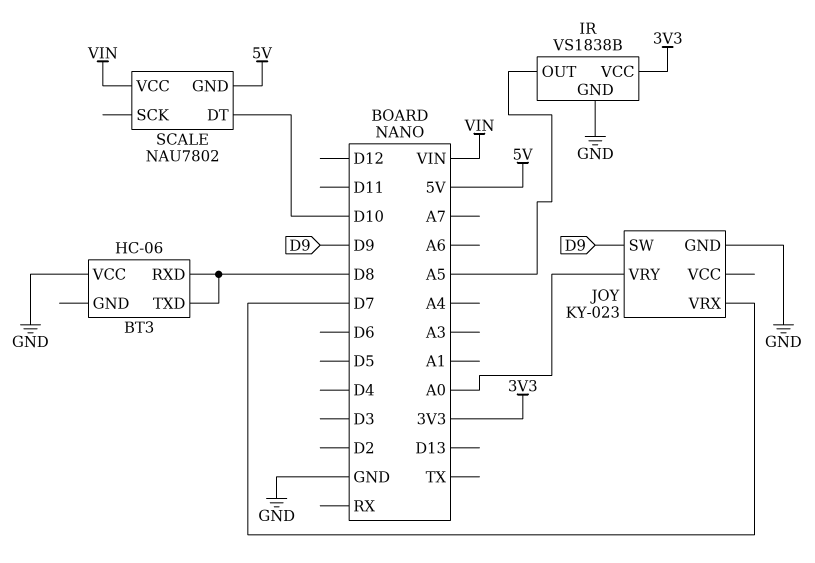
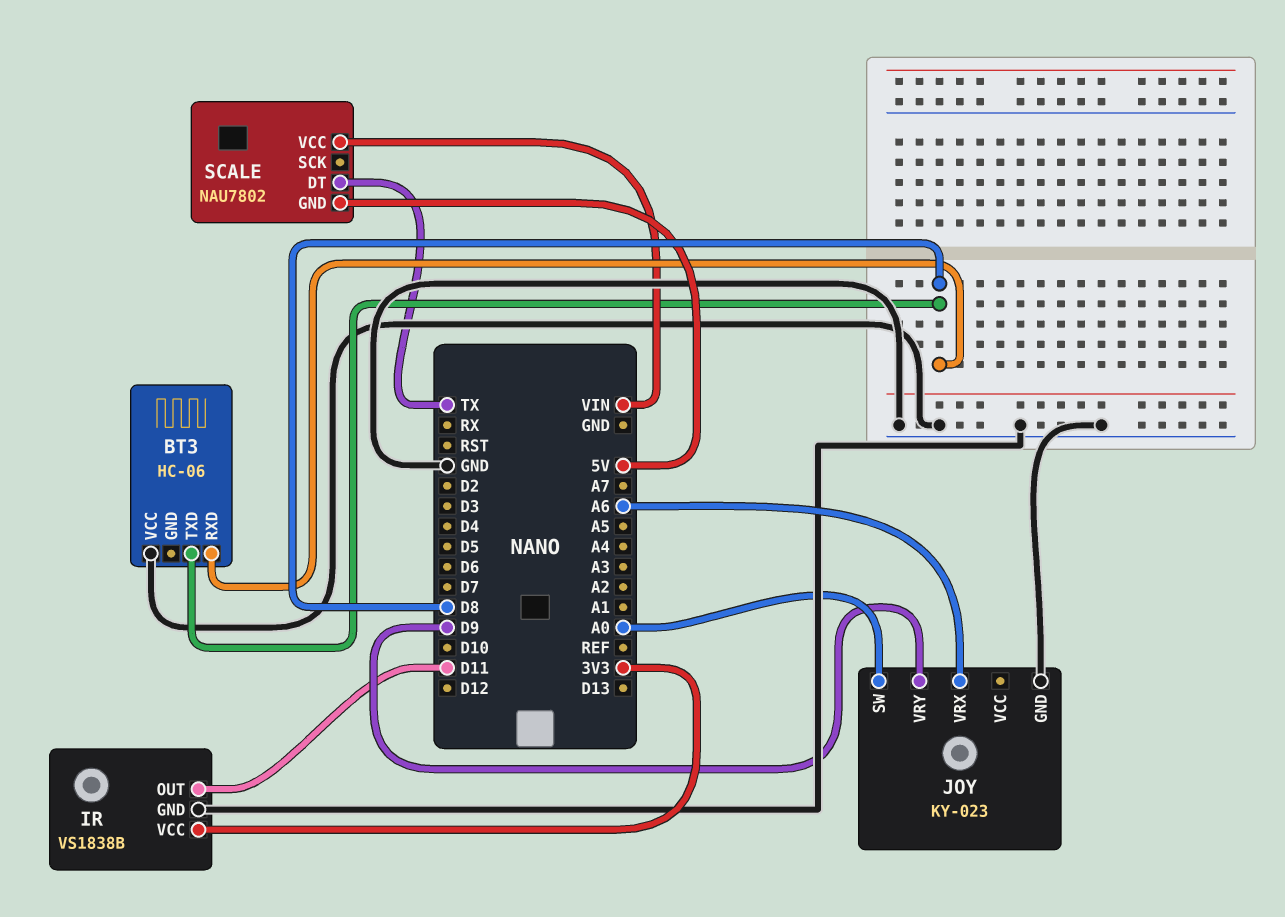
IR pin OUT: A5 -> D11
JOY pin SW: D9 -> A0
JOY pin VRX: D7 -> A6
JOY pin VRY: A0 -> D9
SCALE pin DT: D10 -> TX

